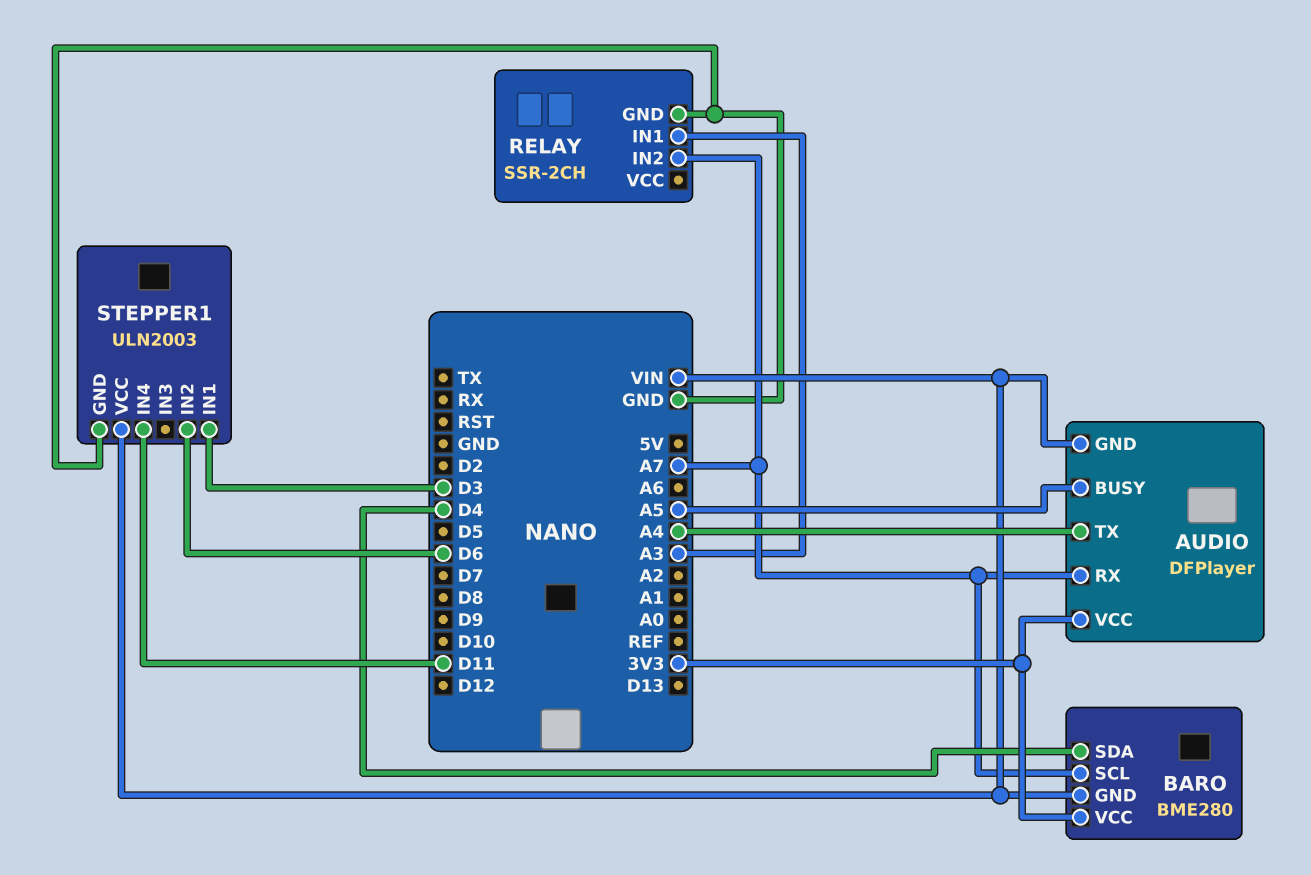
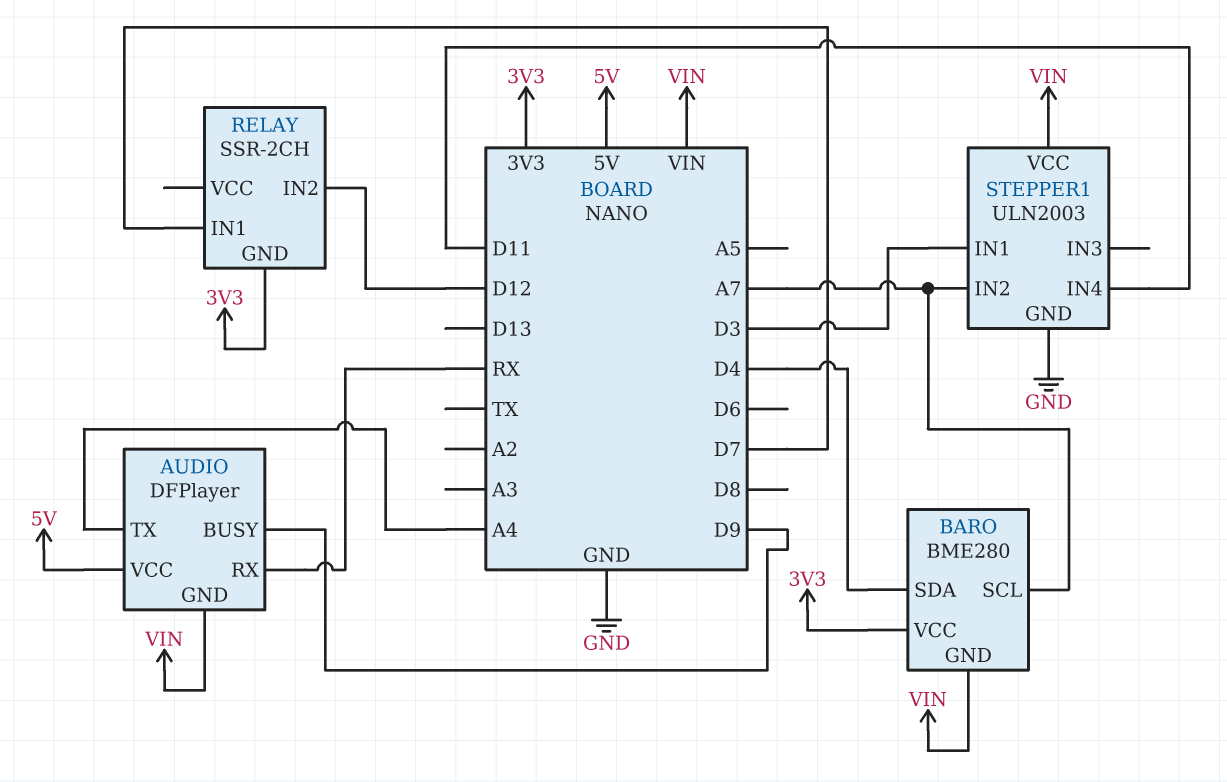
AUDIO pin BUSY: A5 -> D9
AUDIO pin RX: A7 -> RX
AUDIO pin VCC: 3V3 -> 5V
RELAY pin GND: GND -> 3V3
RELAY pin IN1: A3 -> D7
RELAY pin IN2: A7 -> D12
STEPPER1 pin IN2: D6 -> A7

